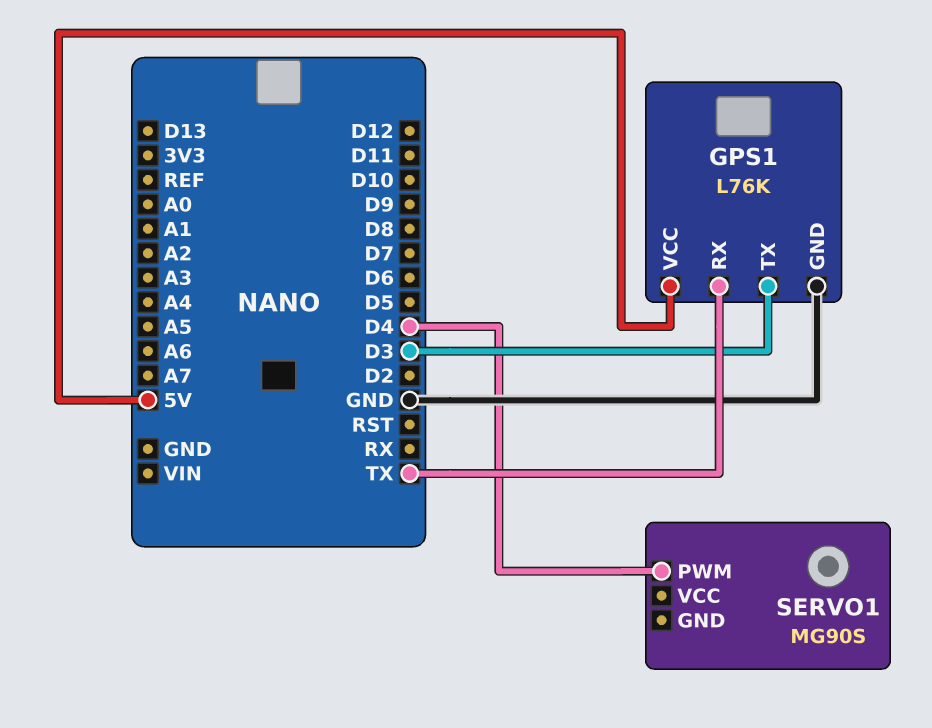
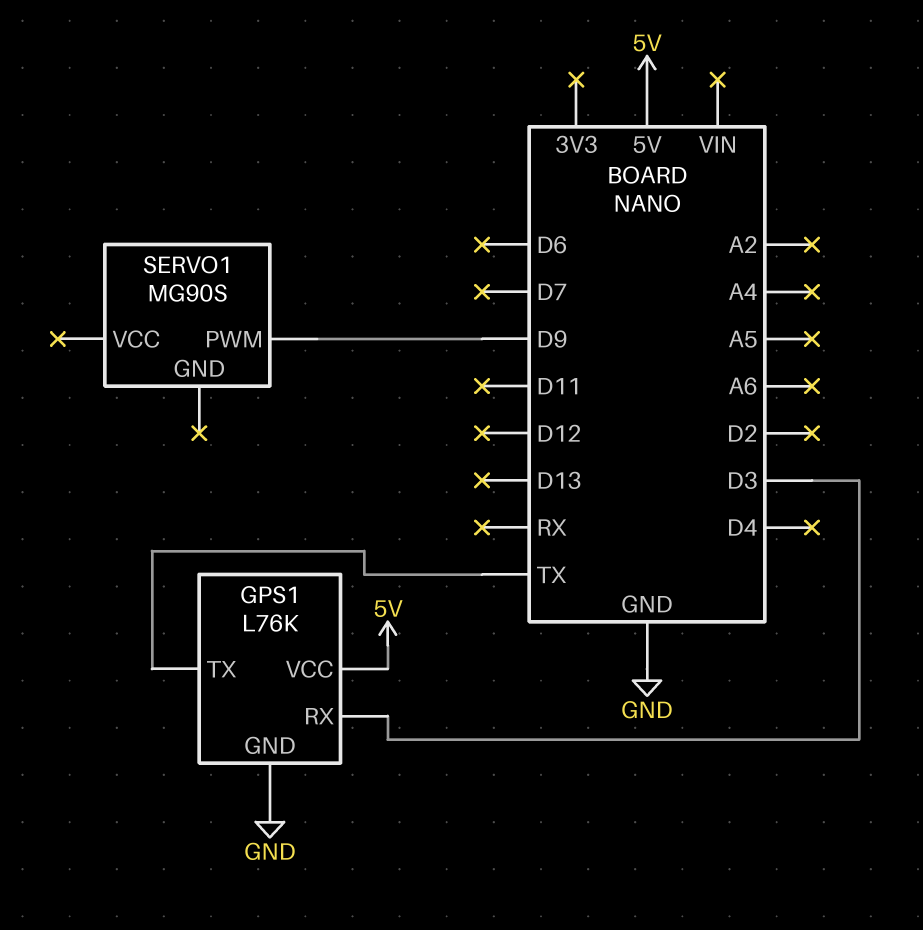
GPS1 pin RX: TX -> D3
GPS1 pin TX: D3 -> TX
SERVO1 pin PWM: D4 -> D9

